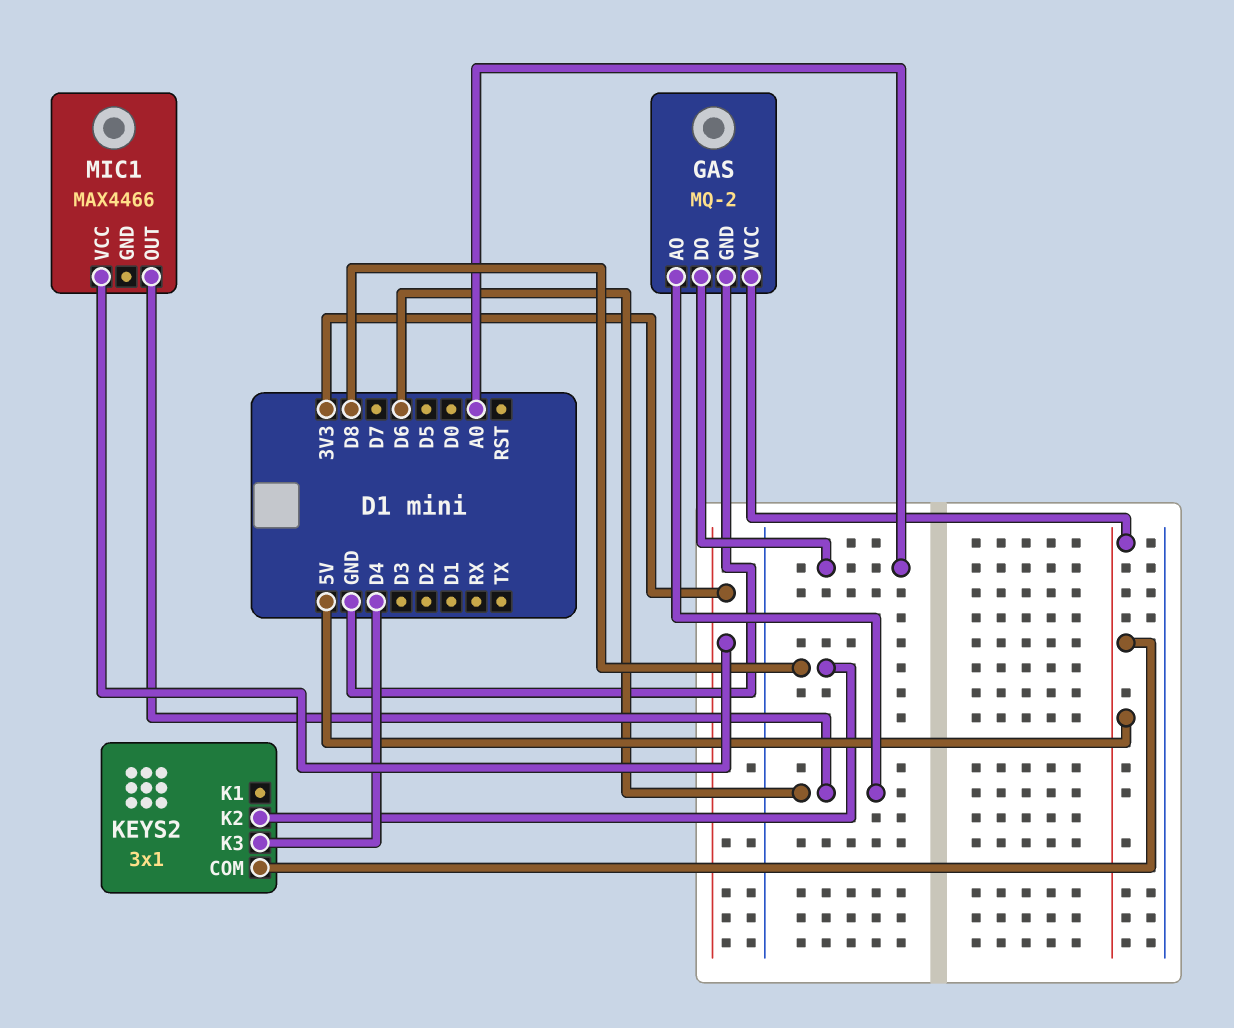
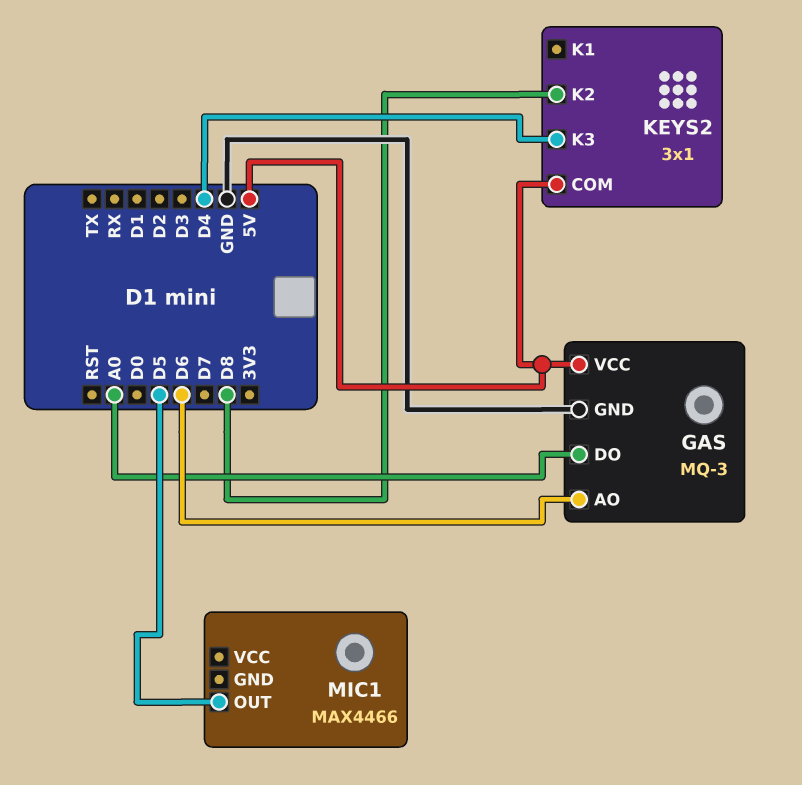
GAS: MQ-2 -> MQ-3
MIC1 pin OUT: D6 -> D5
MIC1 pin VCC: 3V3 -> none

